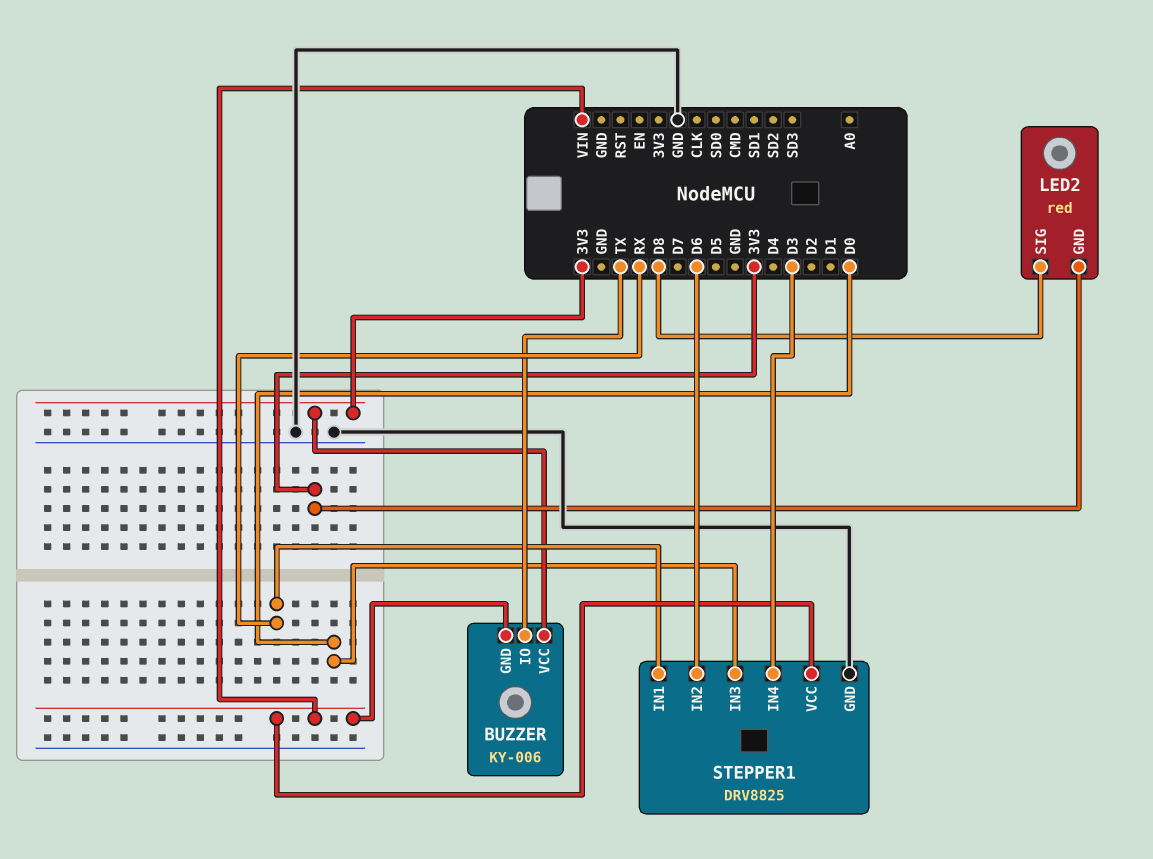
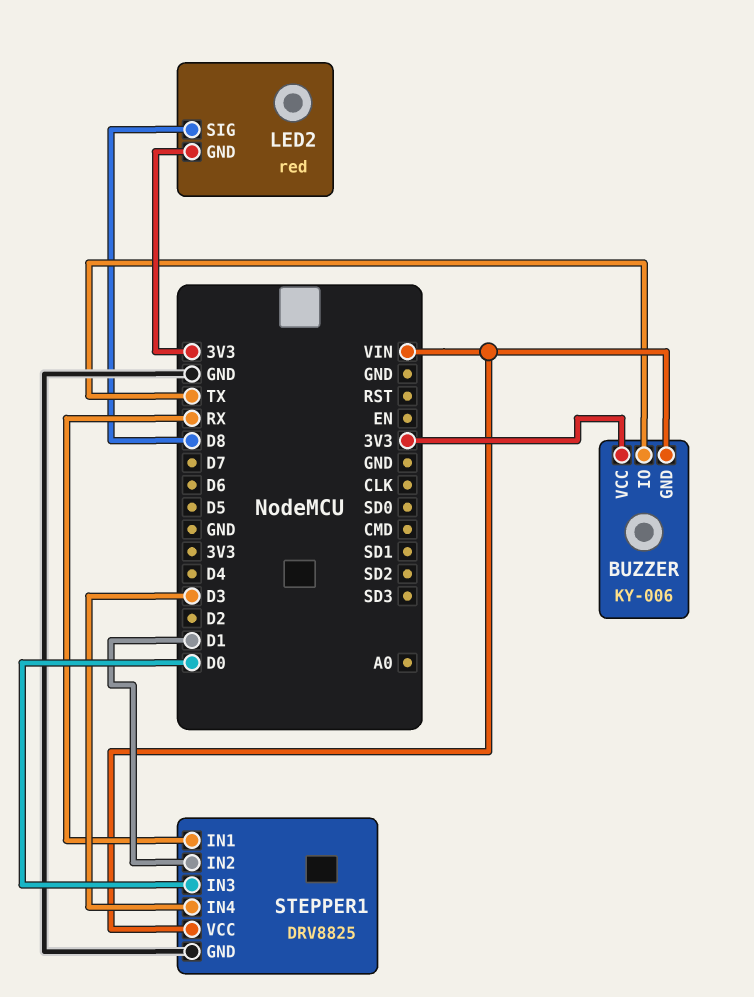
STEPPER1 pin IN2: D6 -> D1

